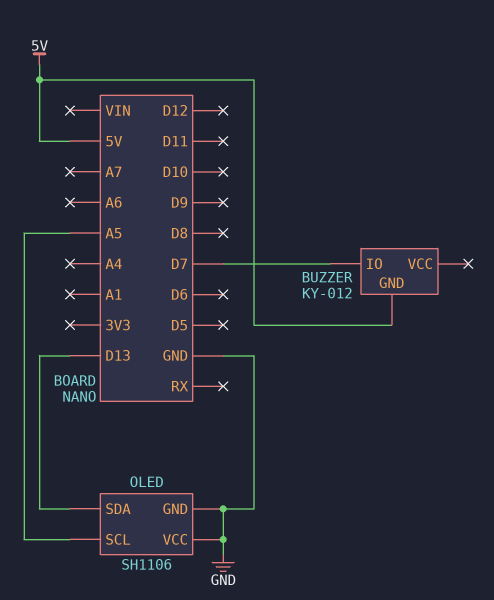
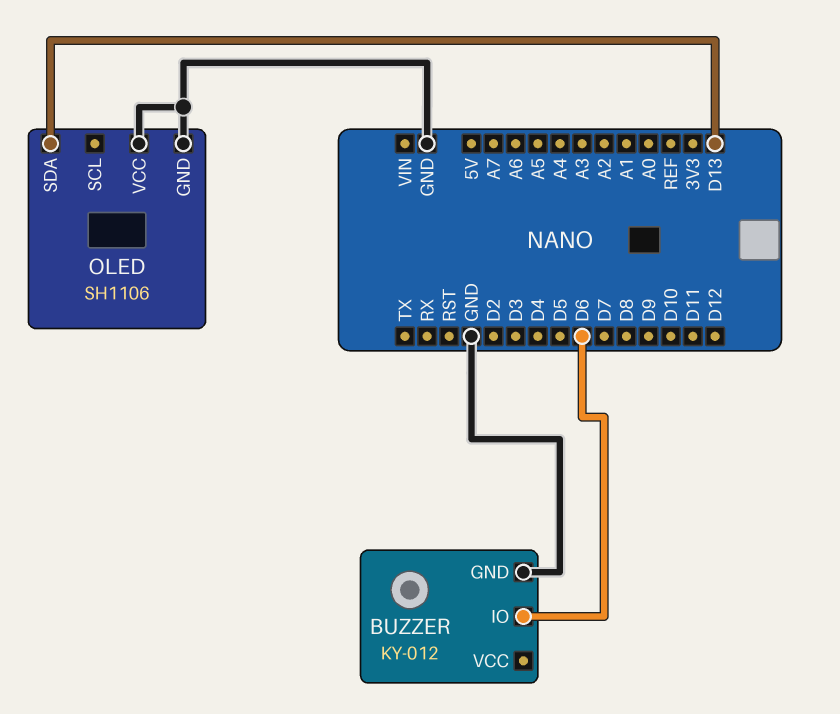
BUZZER pin GND: 5V -> GND
BUZZER pin IO: D7 -> D6
OLED pin SCL: A5 -> none

